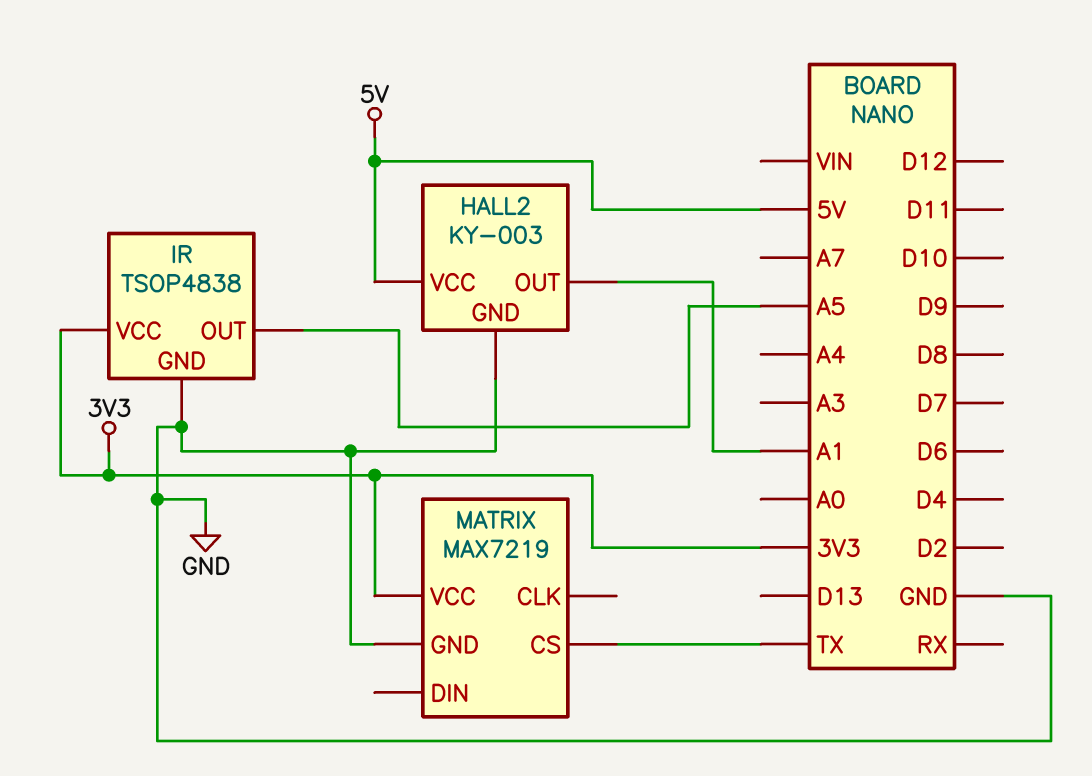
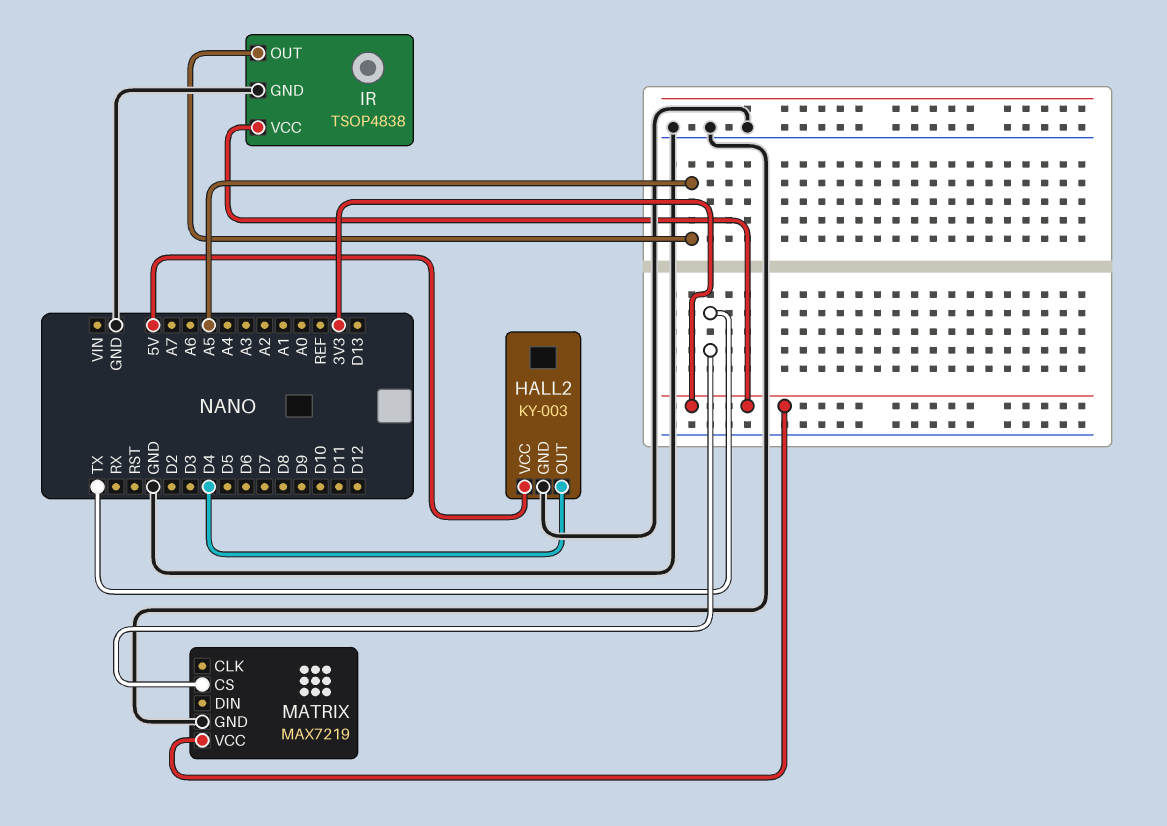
HALL2 pin OUT: A1 -> D4

